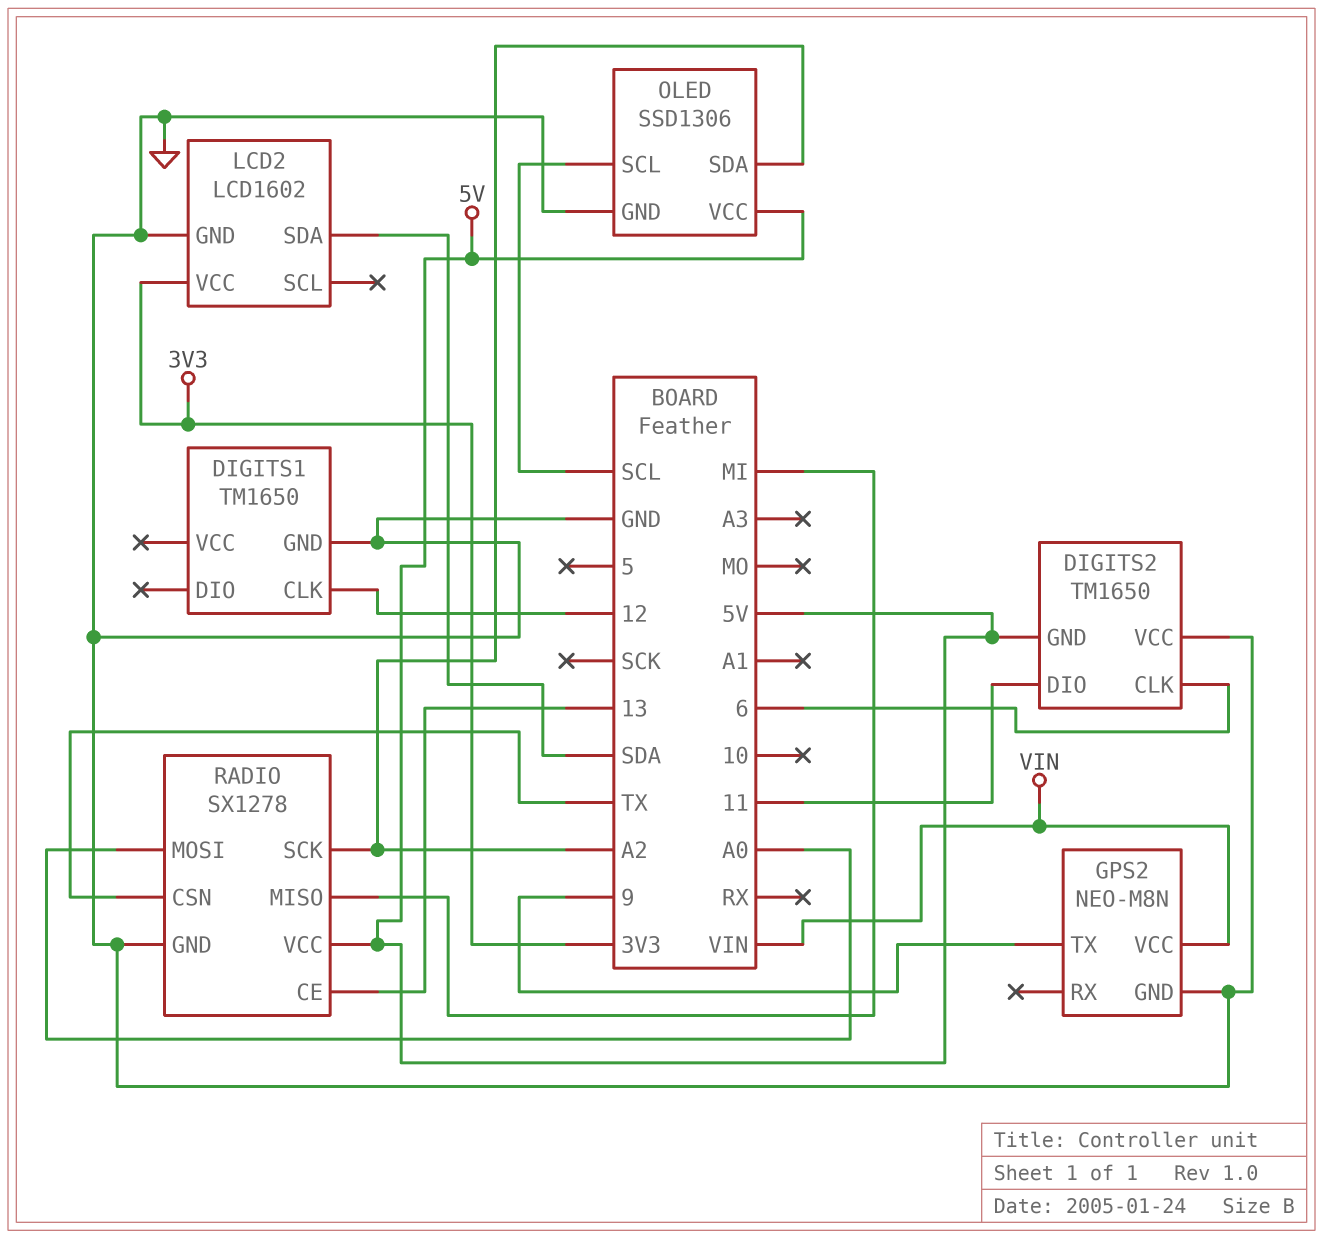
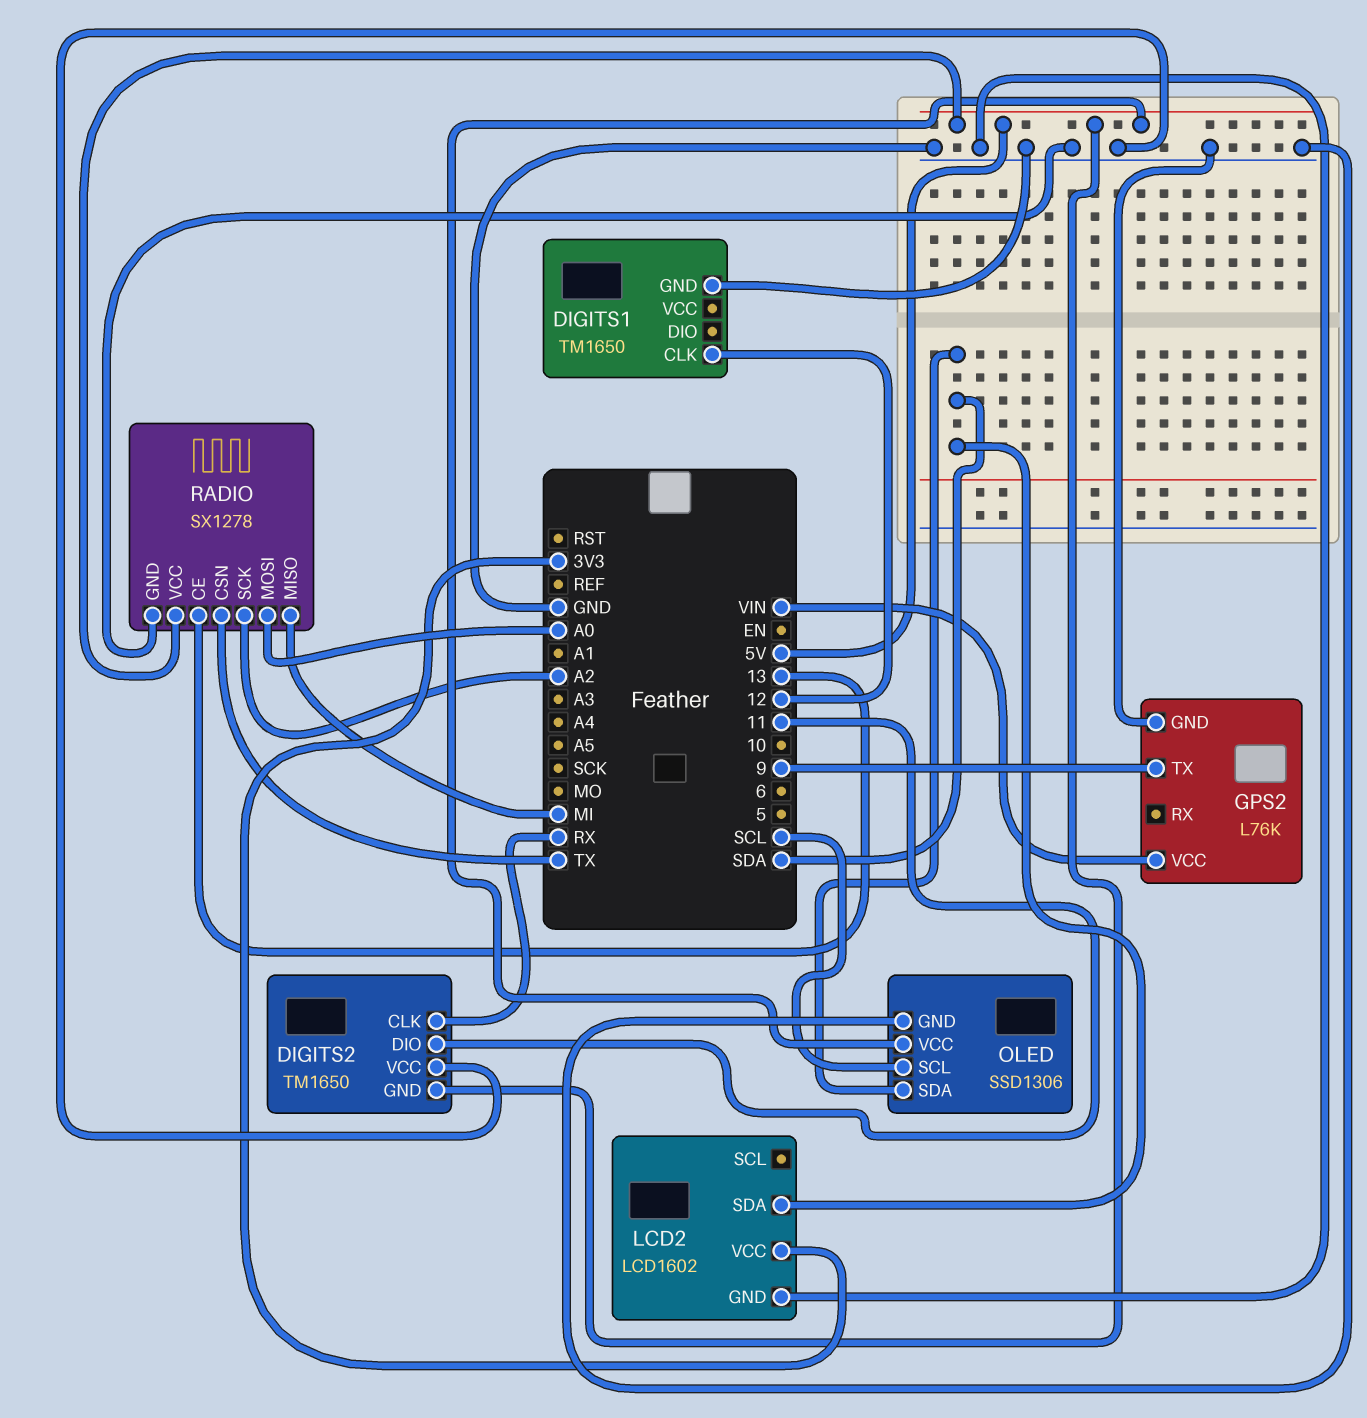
DIGITS2 pin CLK: 6 -> RX
GPS2: NEO-M8N -> L76K
OLED pin SDA: A2 -> SDA

